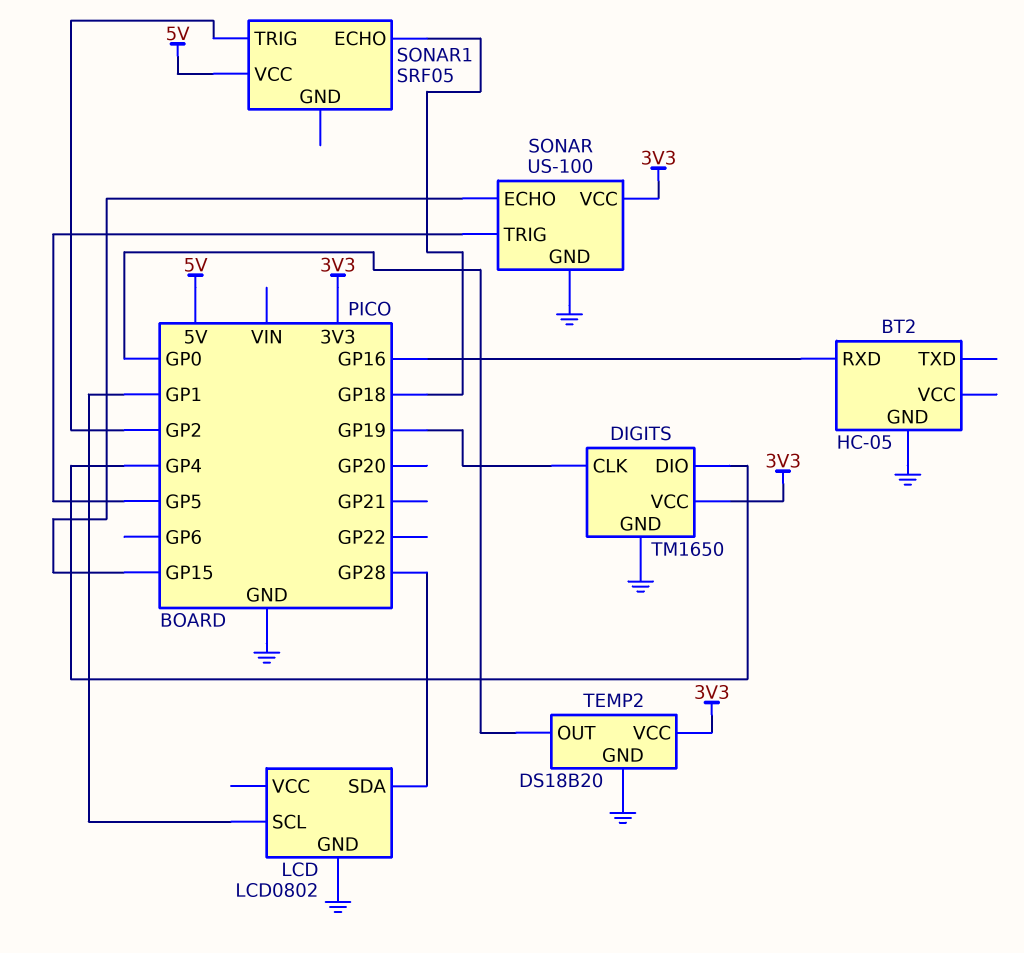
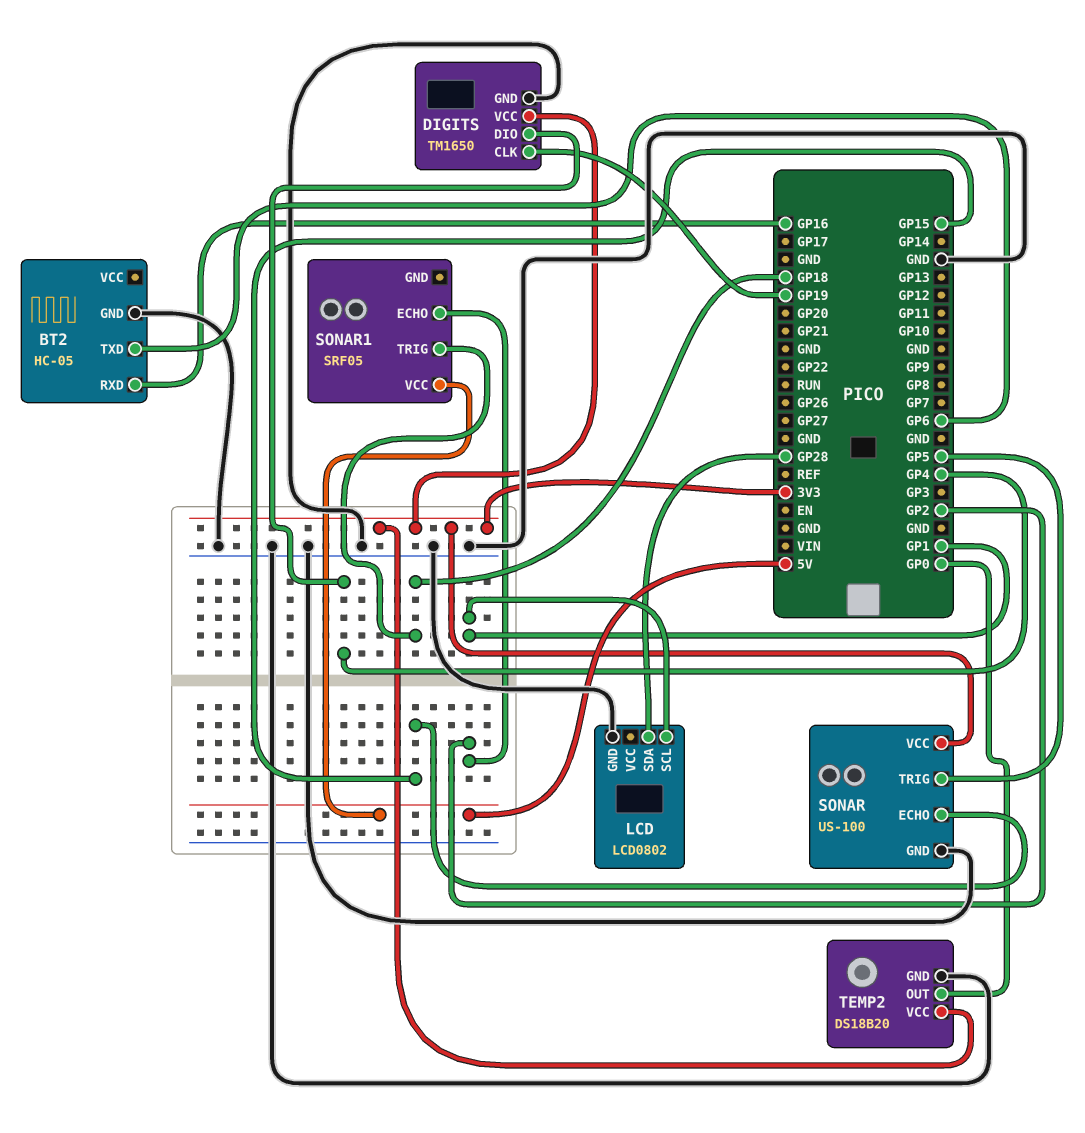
BT2 pin TXD: none -> GP6
SONAR1 pin ECHO: GP18 -> GP2
SONAR1 pin TRIG: GP2 -> GP18

